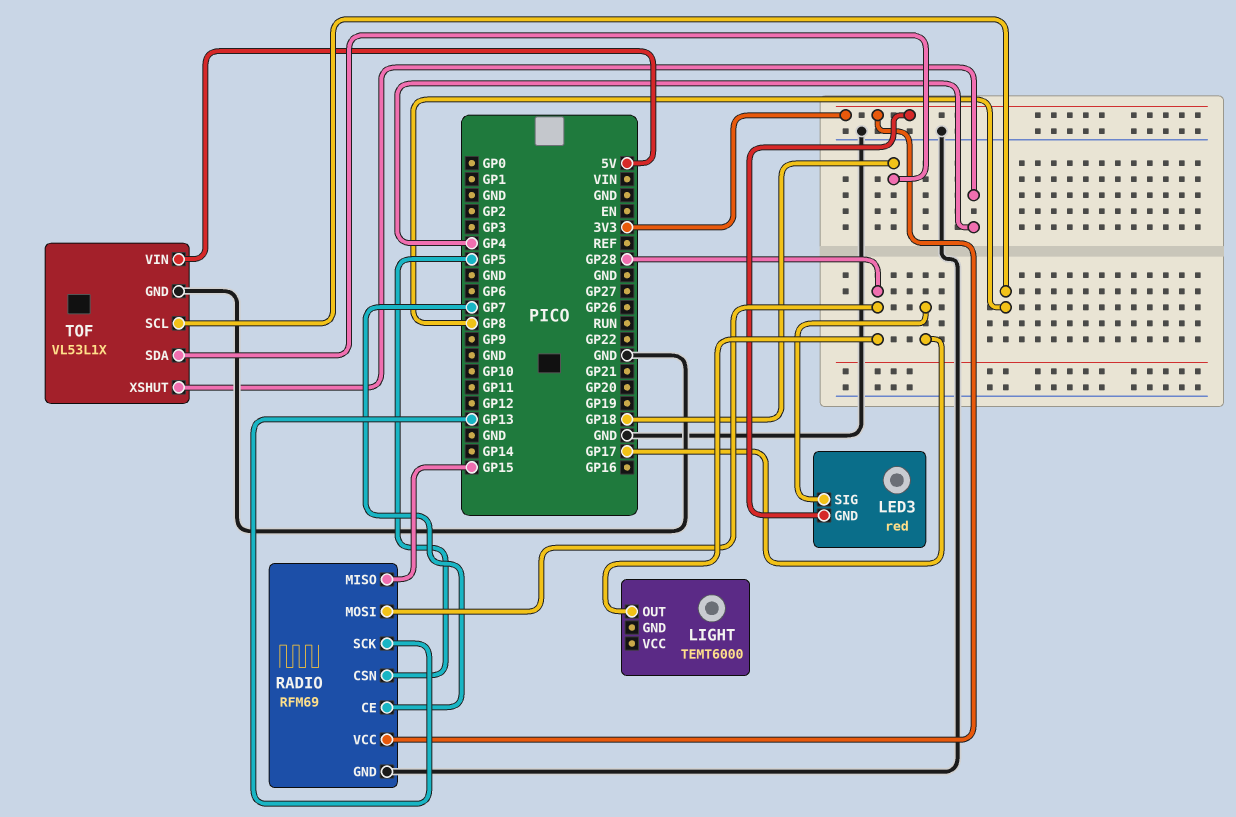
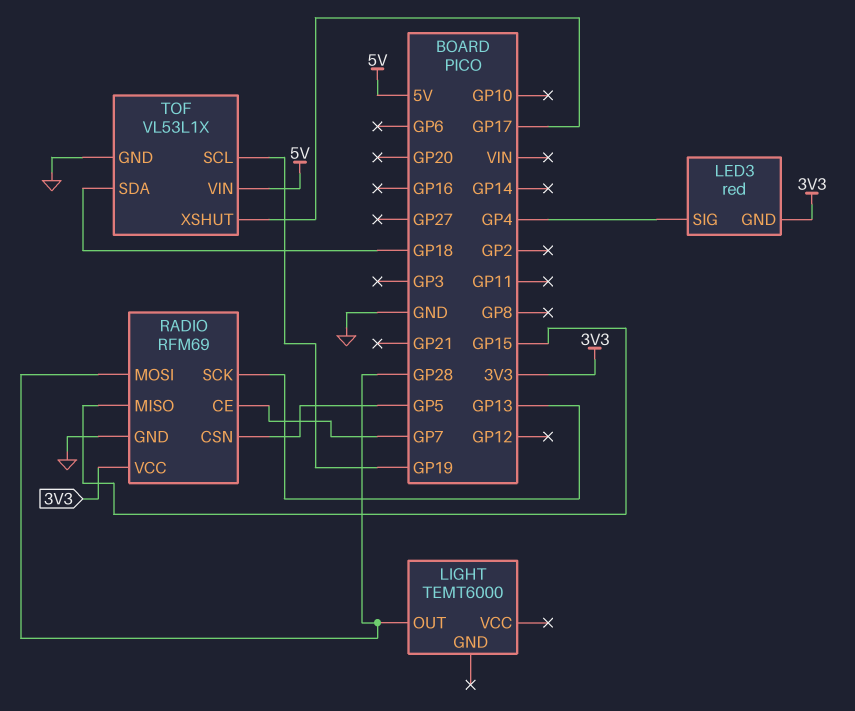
LED3 pin SIG: GP17 -> GP4
TOF pin SCL: GP8 -> GP19
TOF pin XSHUT: GP4 -> GP17

